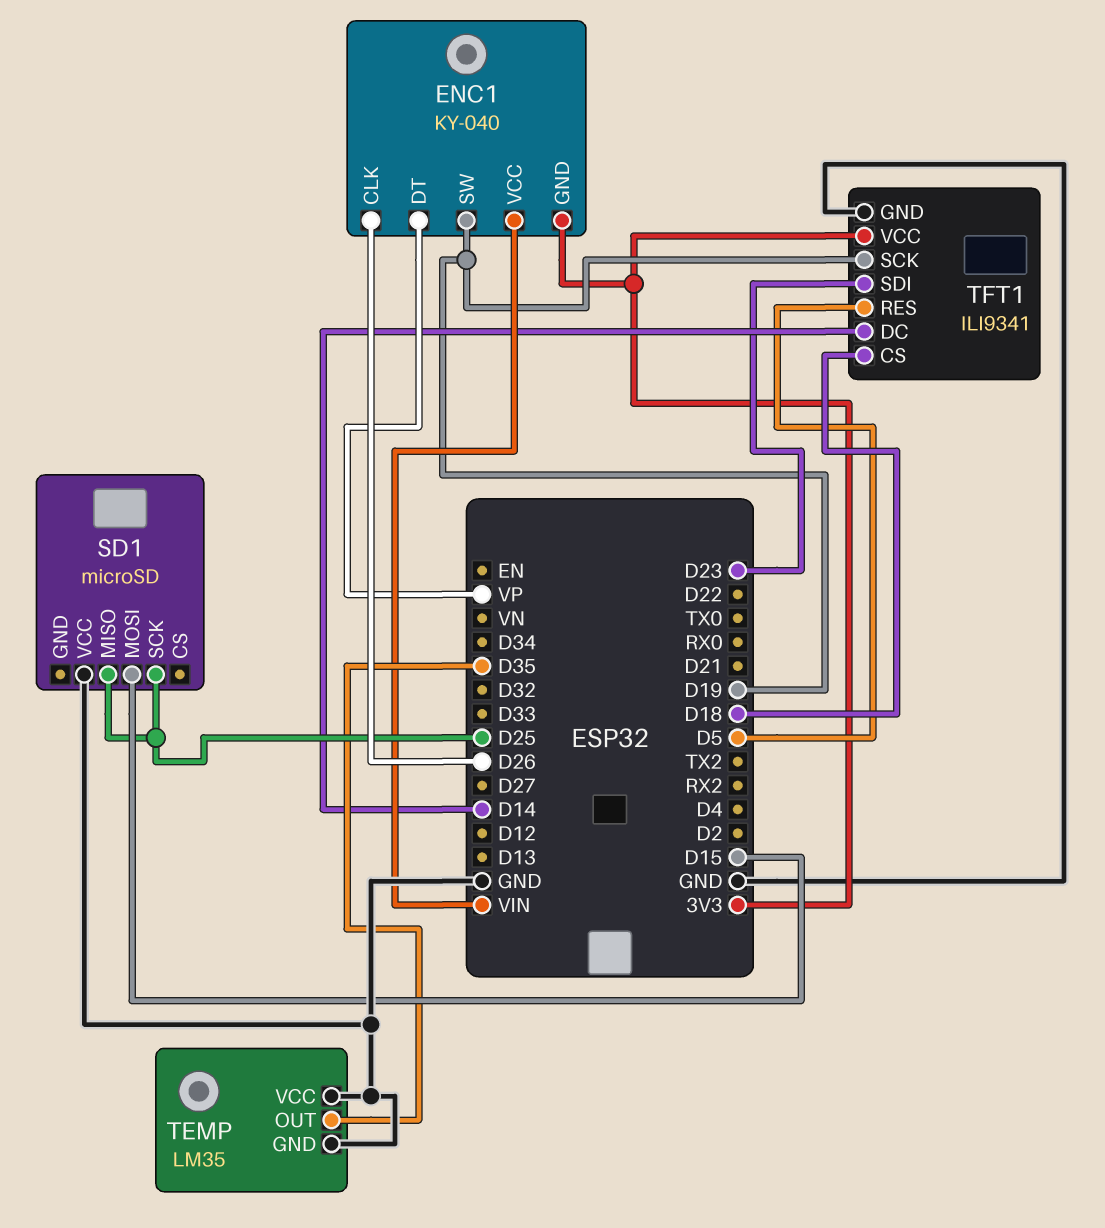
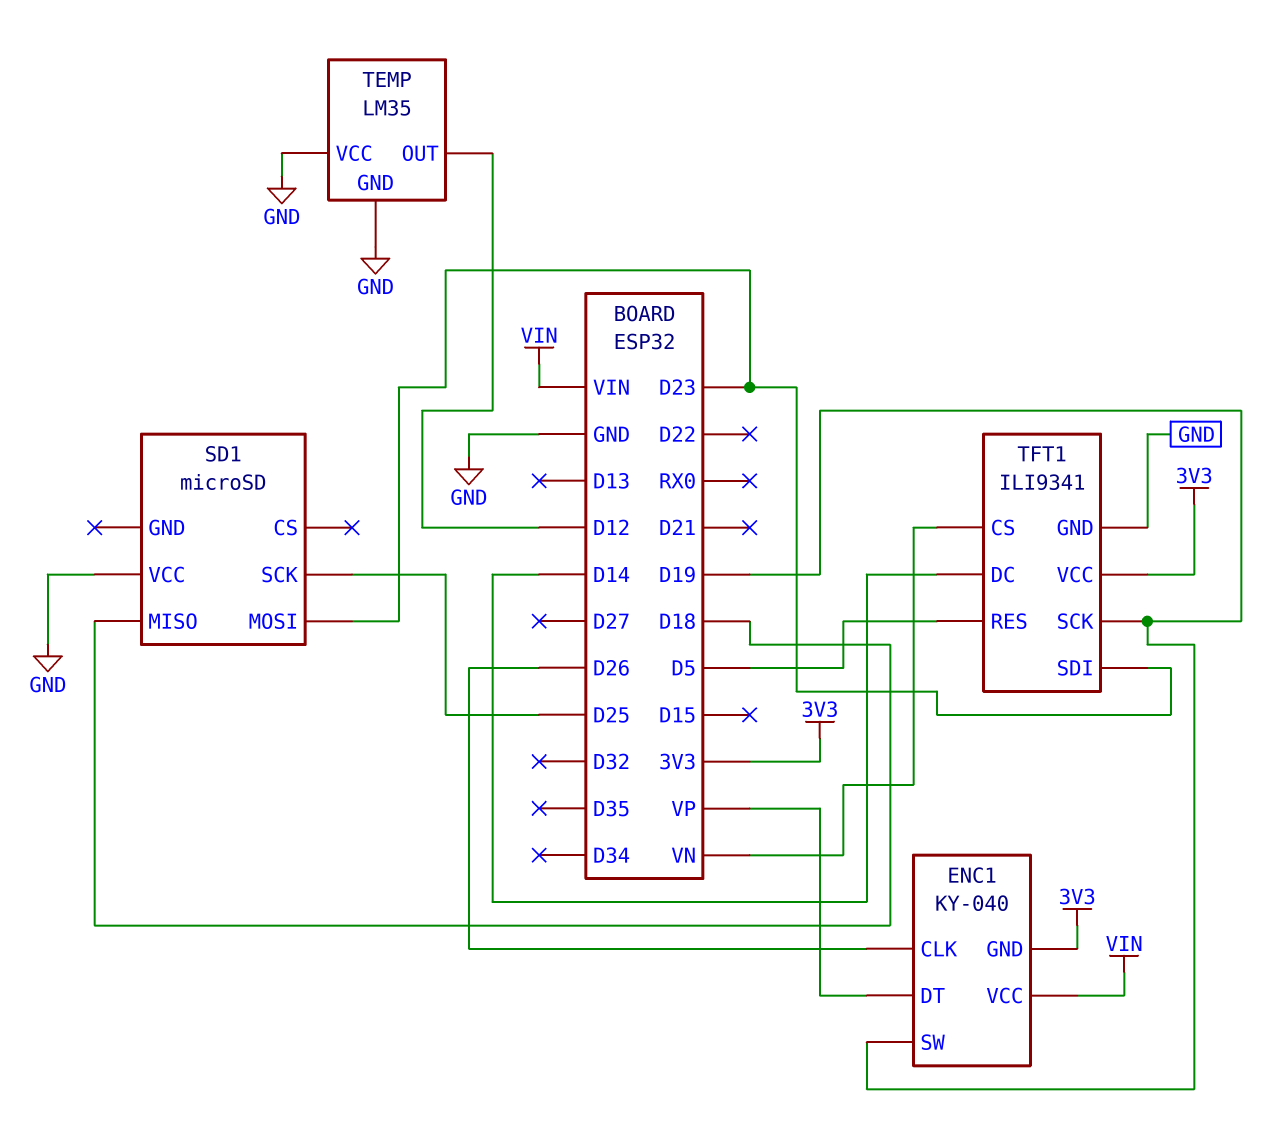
SD1 pin MISO: D25 -> D18
SD1 pin MOSI: D15 -> D23
TEMP pin OUT: D35 -> D12
TFT1 pin CS: D18 -> VN

